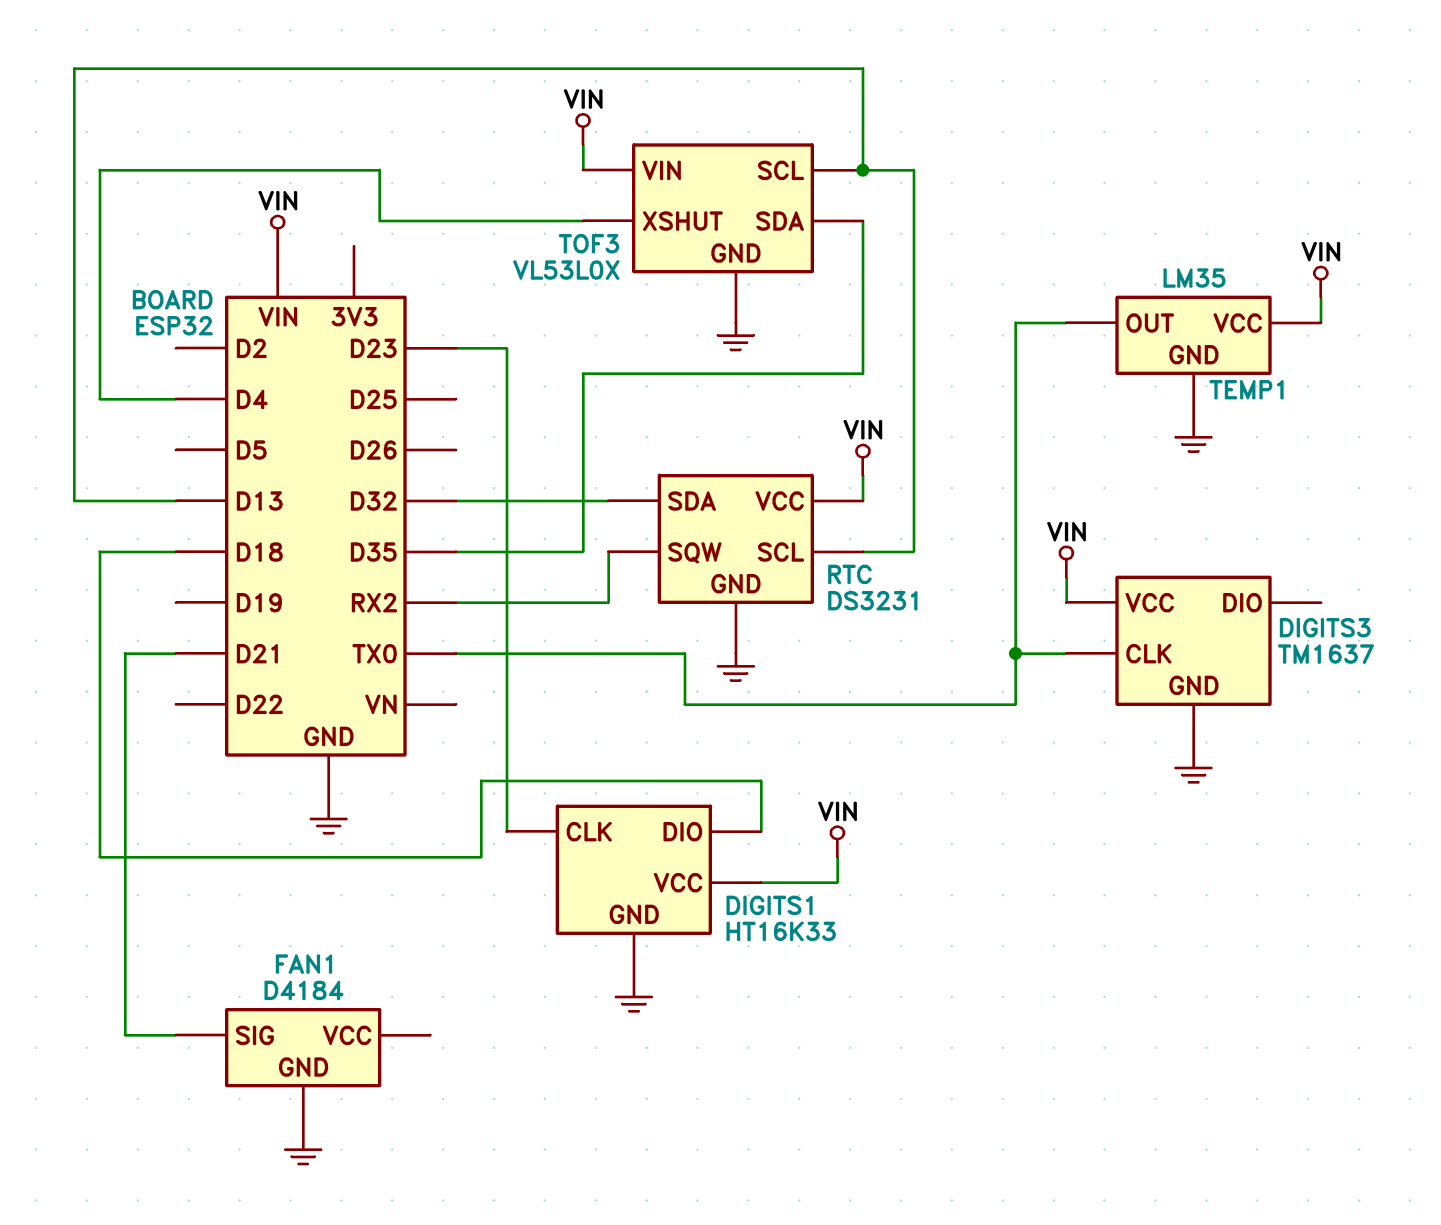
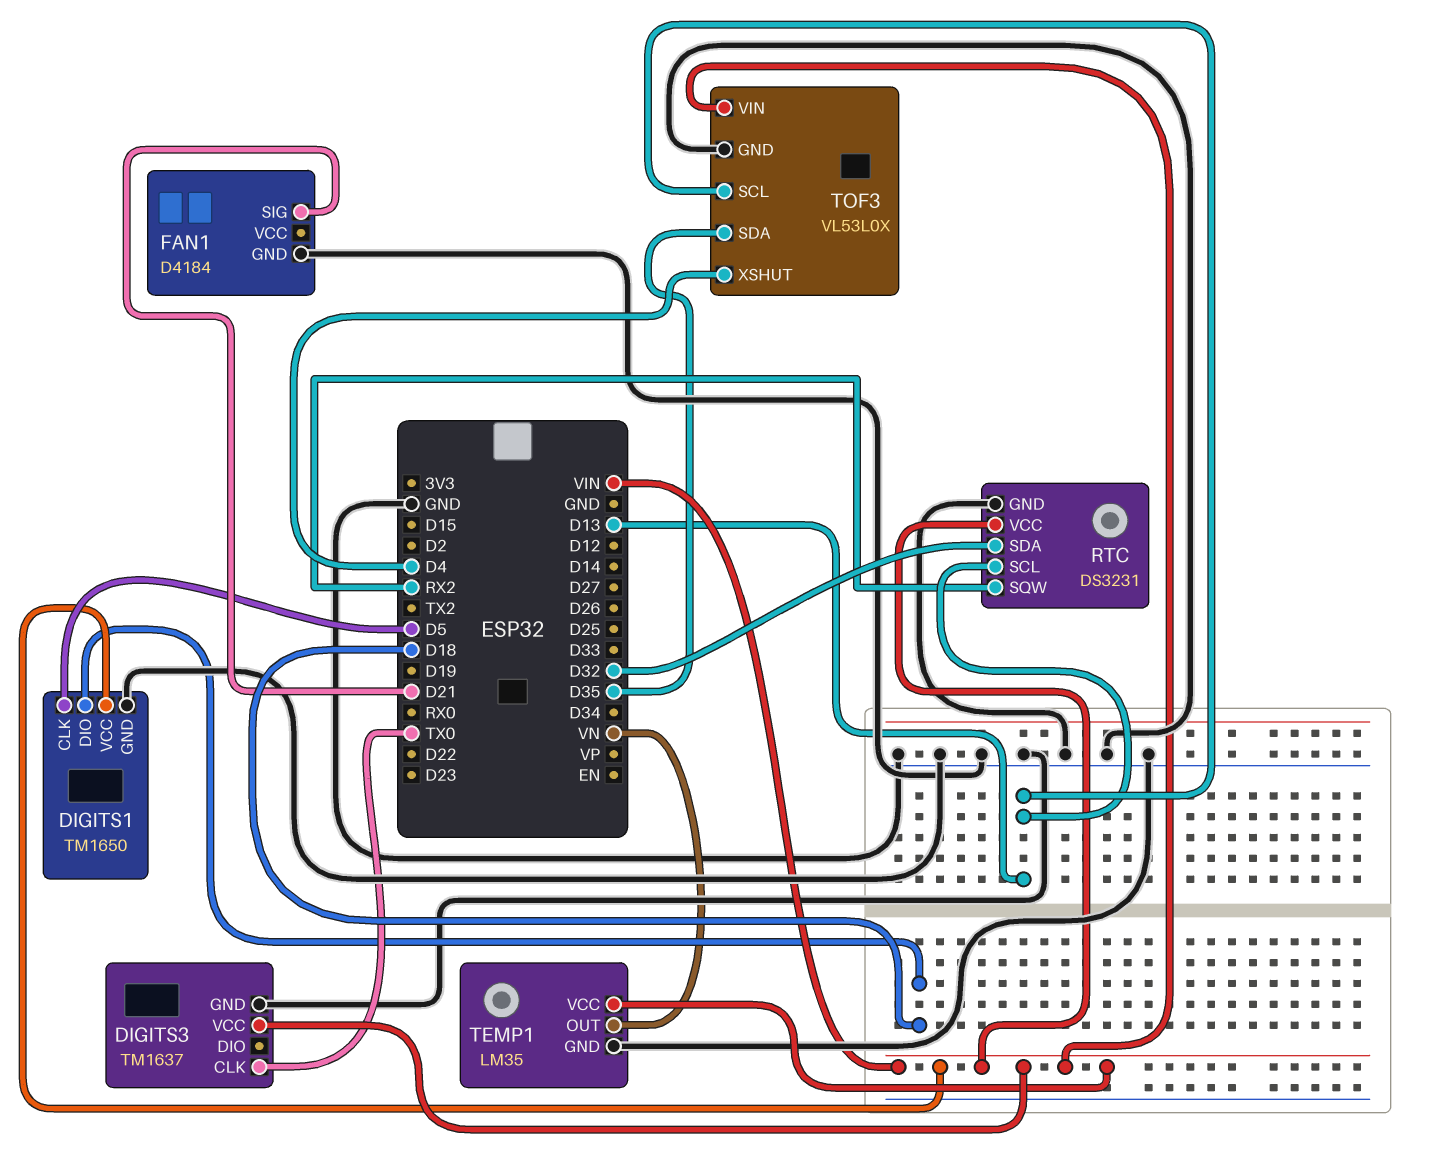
DIGITS1: HT16K33 -> TM1650
DIGITS1 pin CLK: D23 -> D5
TEMP1 pin OUT: TX0 -> VN

